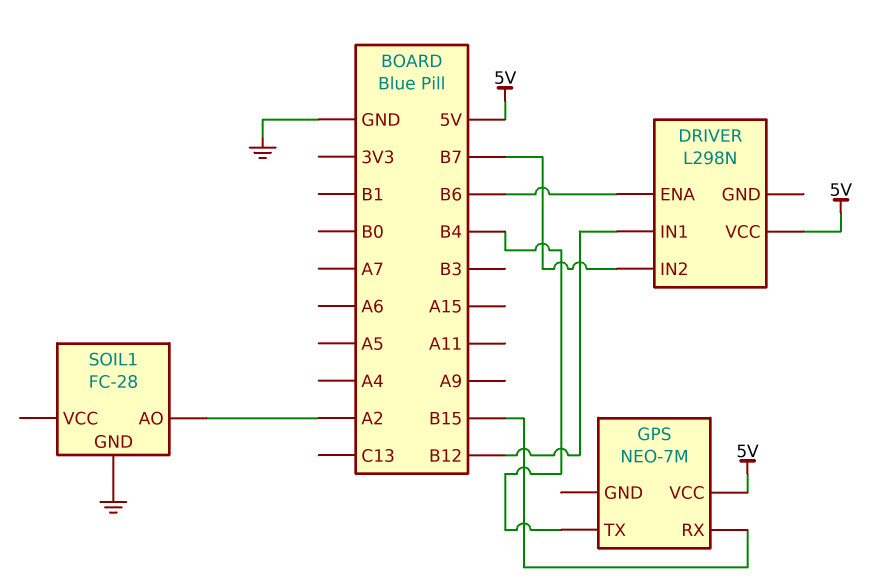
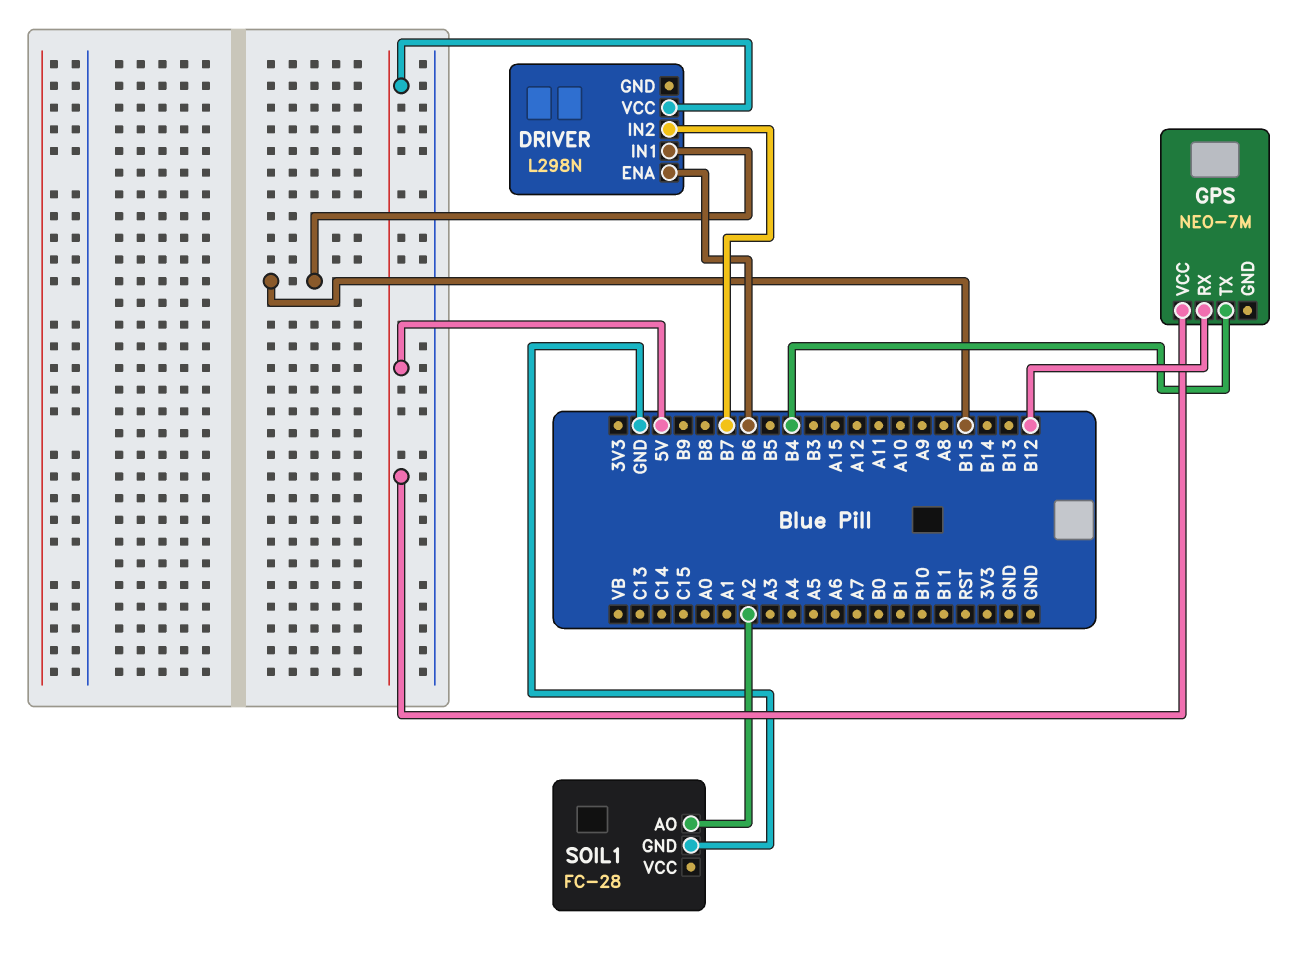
DRIVER pin IN1: B12 -> B15
GPS pin RX: B15 -> B12

